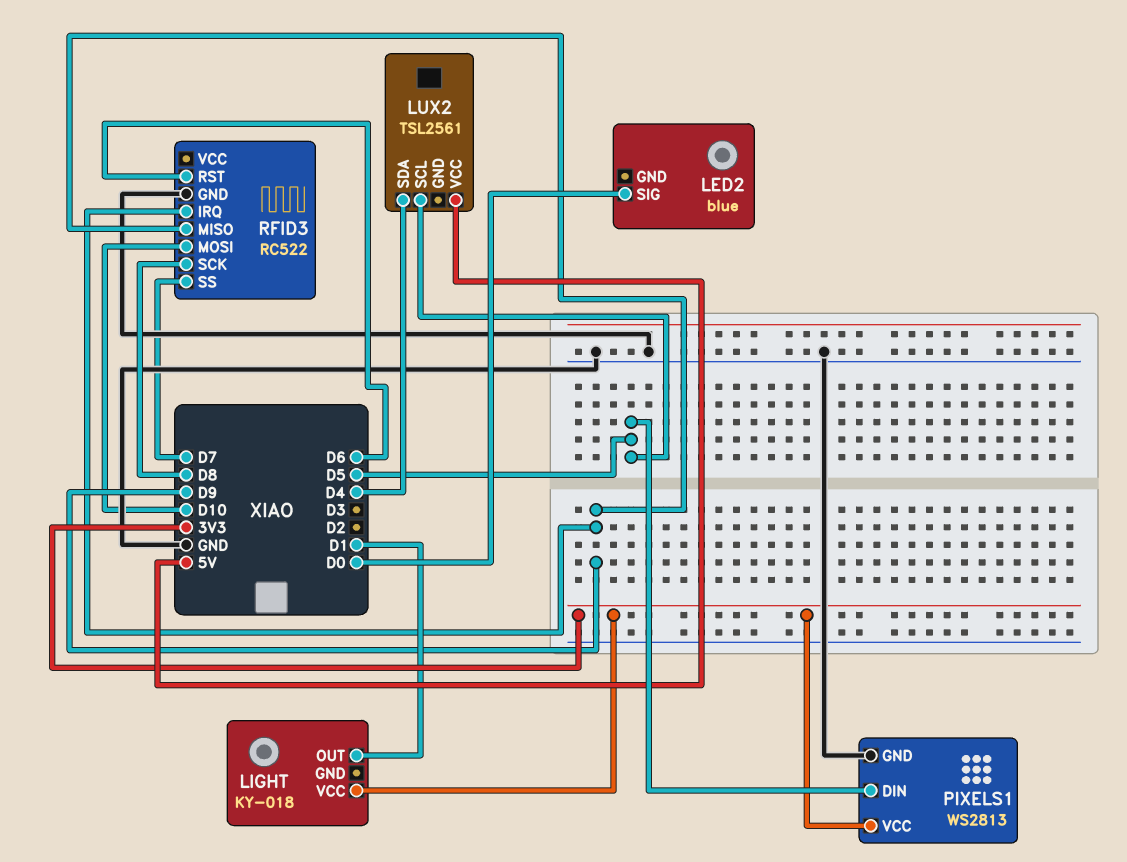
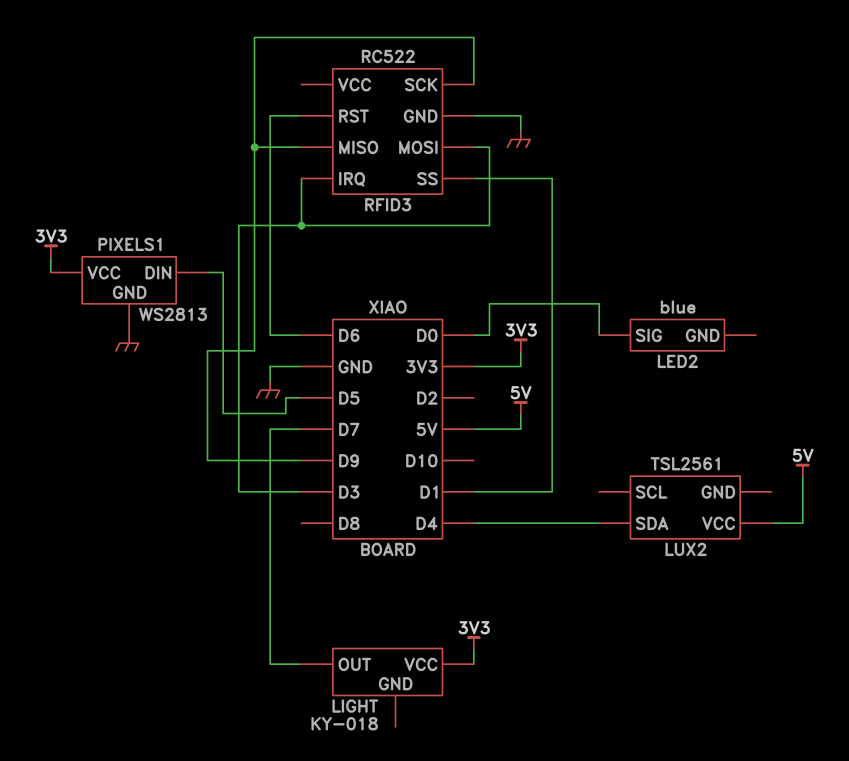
LIGHT pin OUT: D1 -> D7
LUX2 pin SCL: D5 -> none
RFID3 pin IRQ: D9 -> D3
RFID3 pin MOSI: D10 -> D3
RFID3 pin SCK: D8 -> D9
RFID3 pin SS: D7 -> D1

